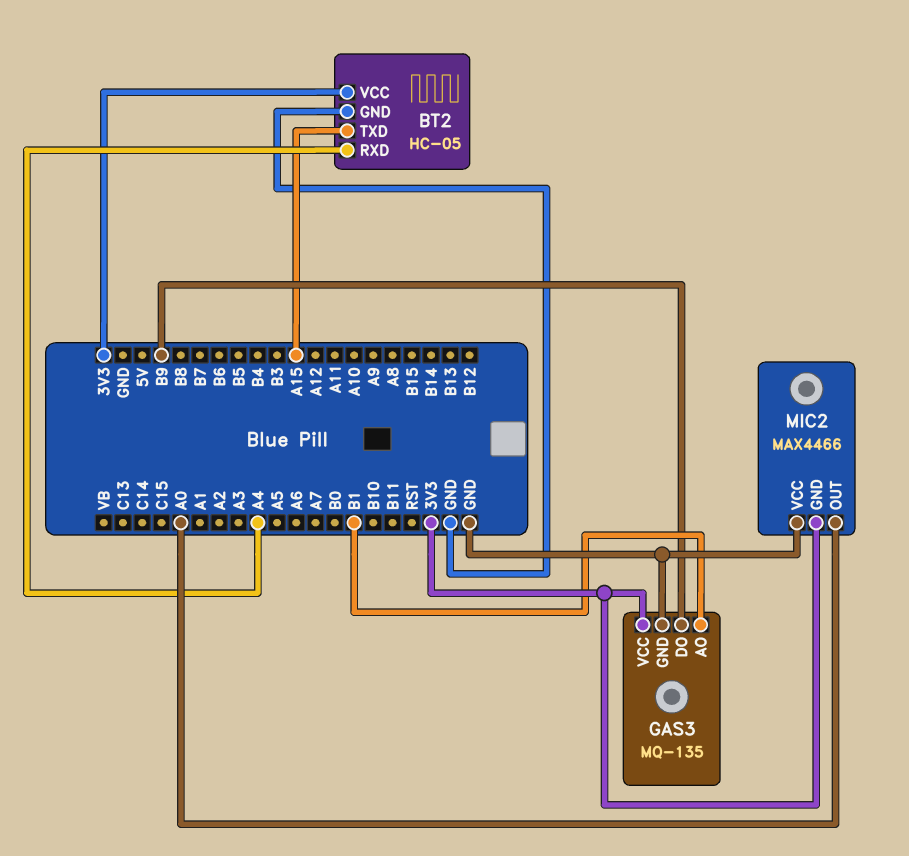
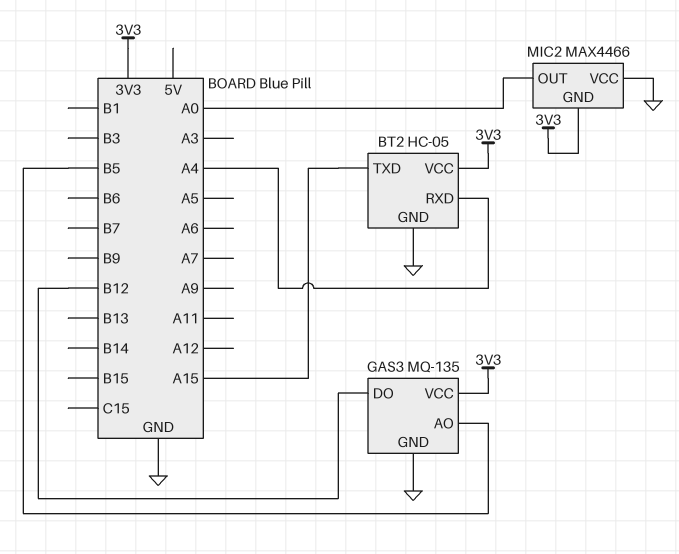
GAS3 pin AO: B1 -> B5
GAS3 pin DO: B9 -> B12

